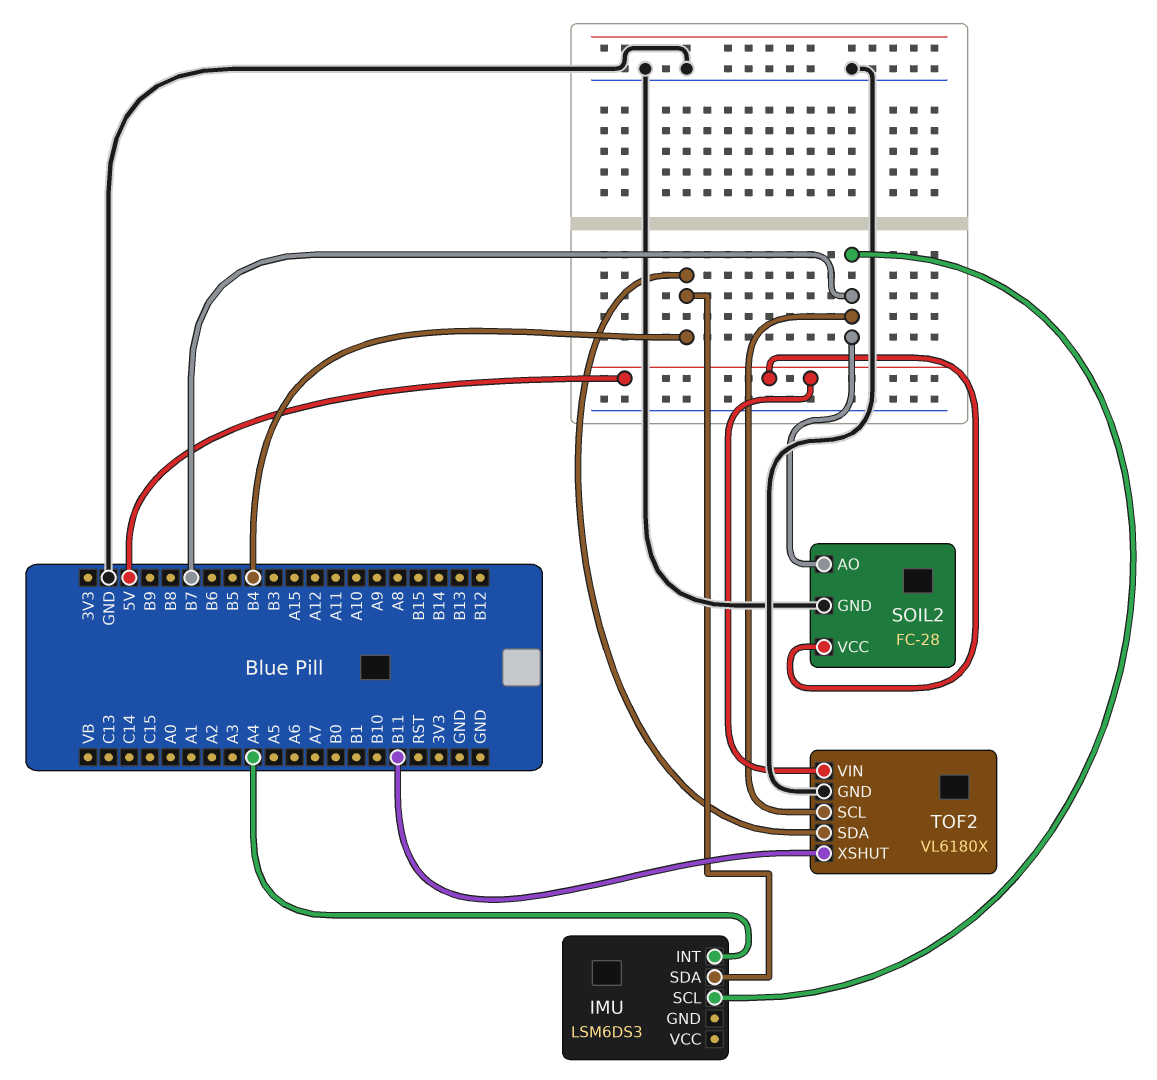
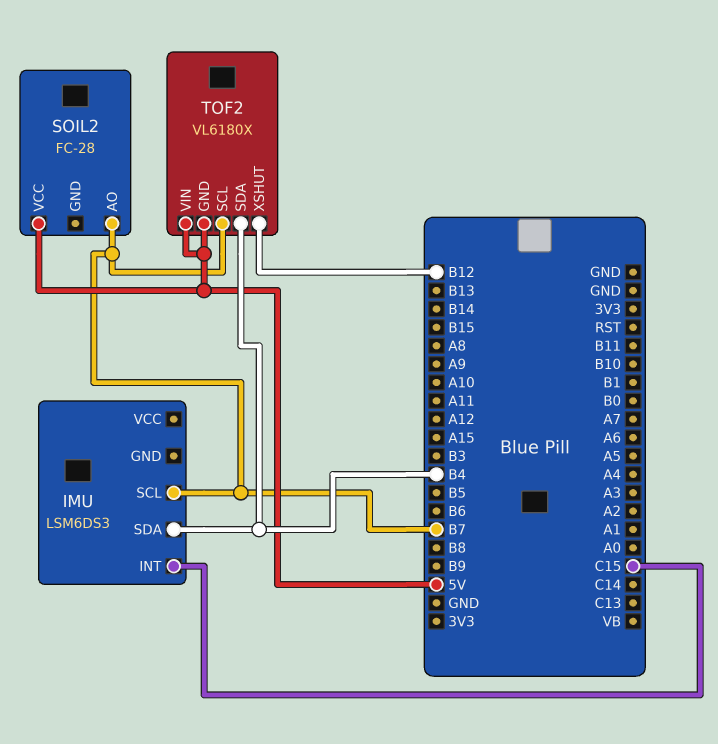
IMU pin INT: A4 -> C15
SOIL2 pin GND: GND -> none
TOF2 pin GND: GND -> 5V
TOF2 pin XSHUT: B11 -> B12

